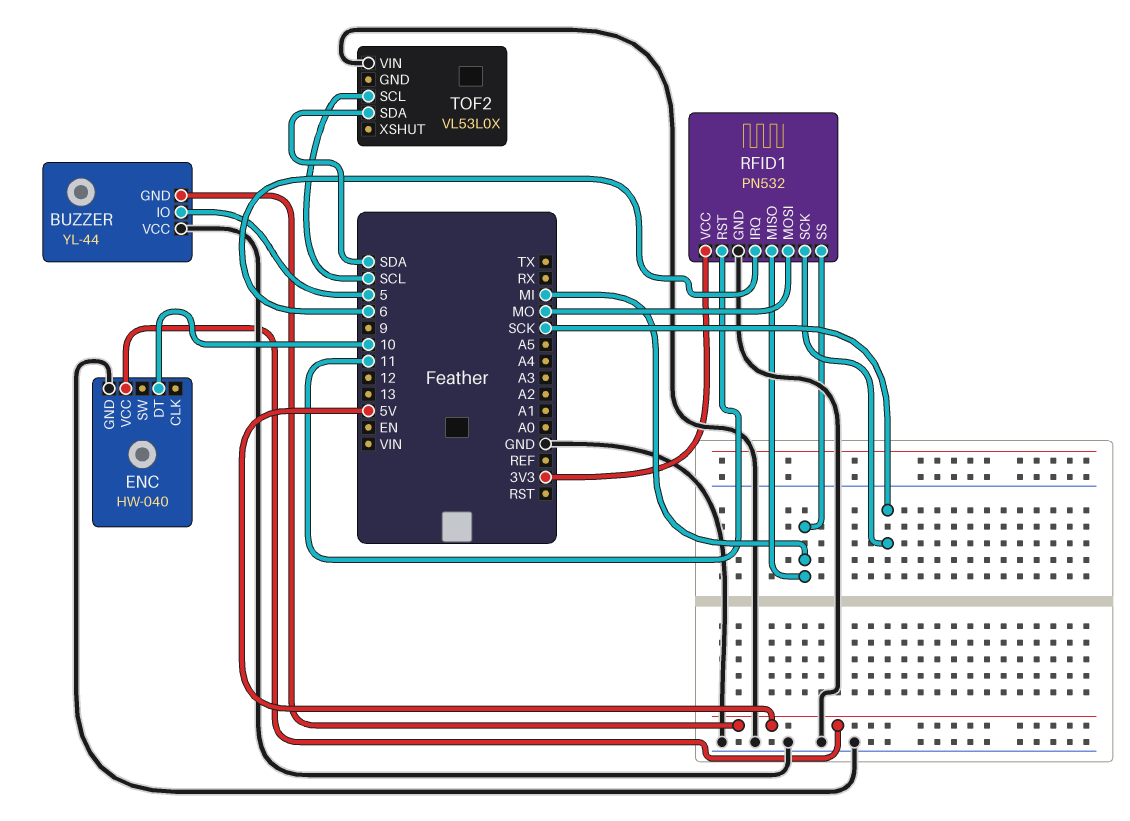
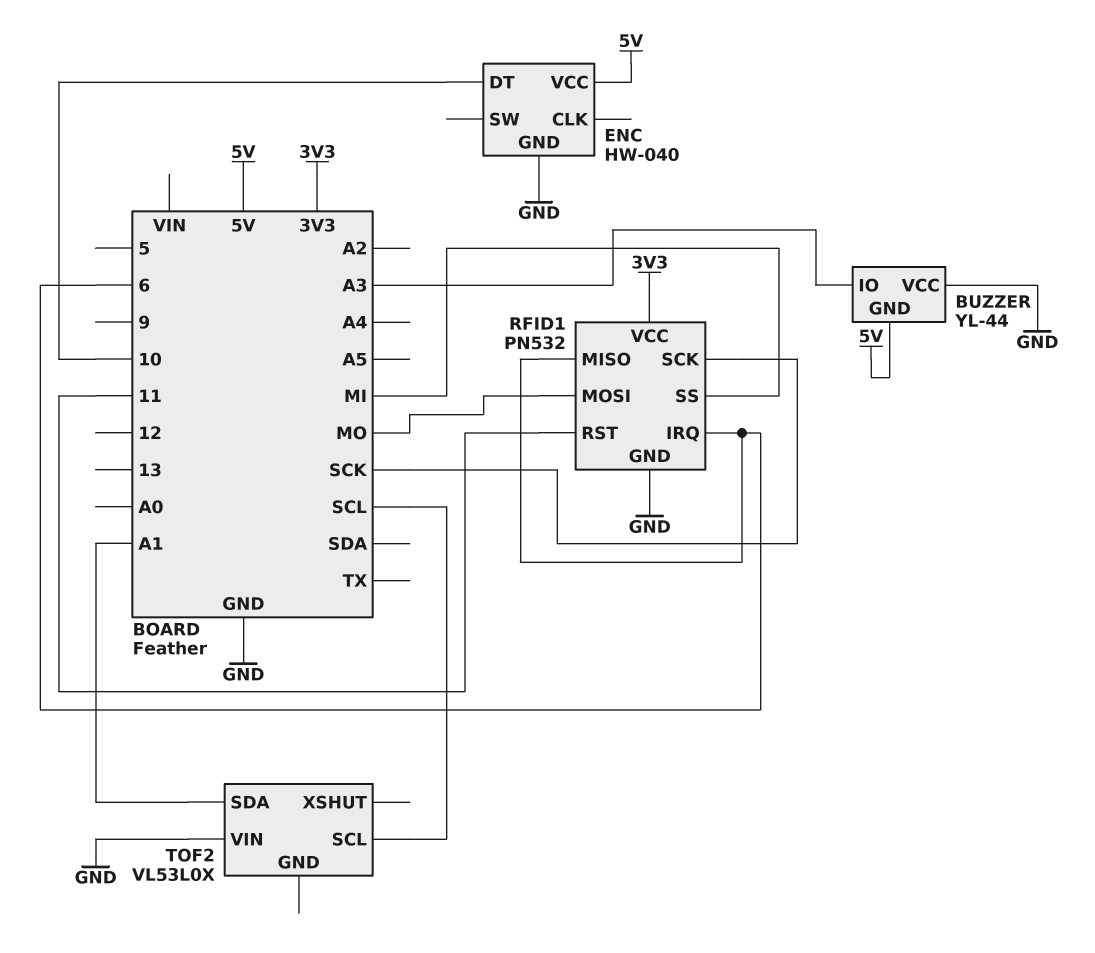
BUZZER pin IO: 5 -> A3
RFID1 pin MISO: MI -> 6
TOF2 pin SDA: SDA -> A1

